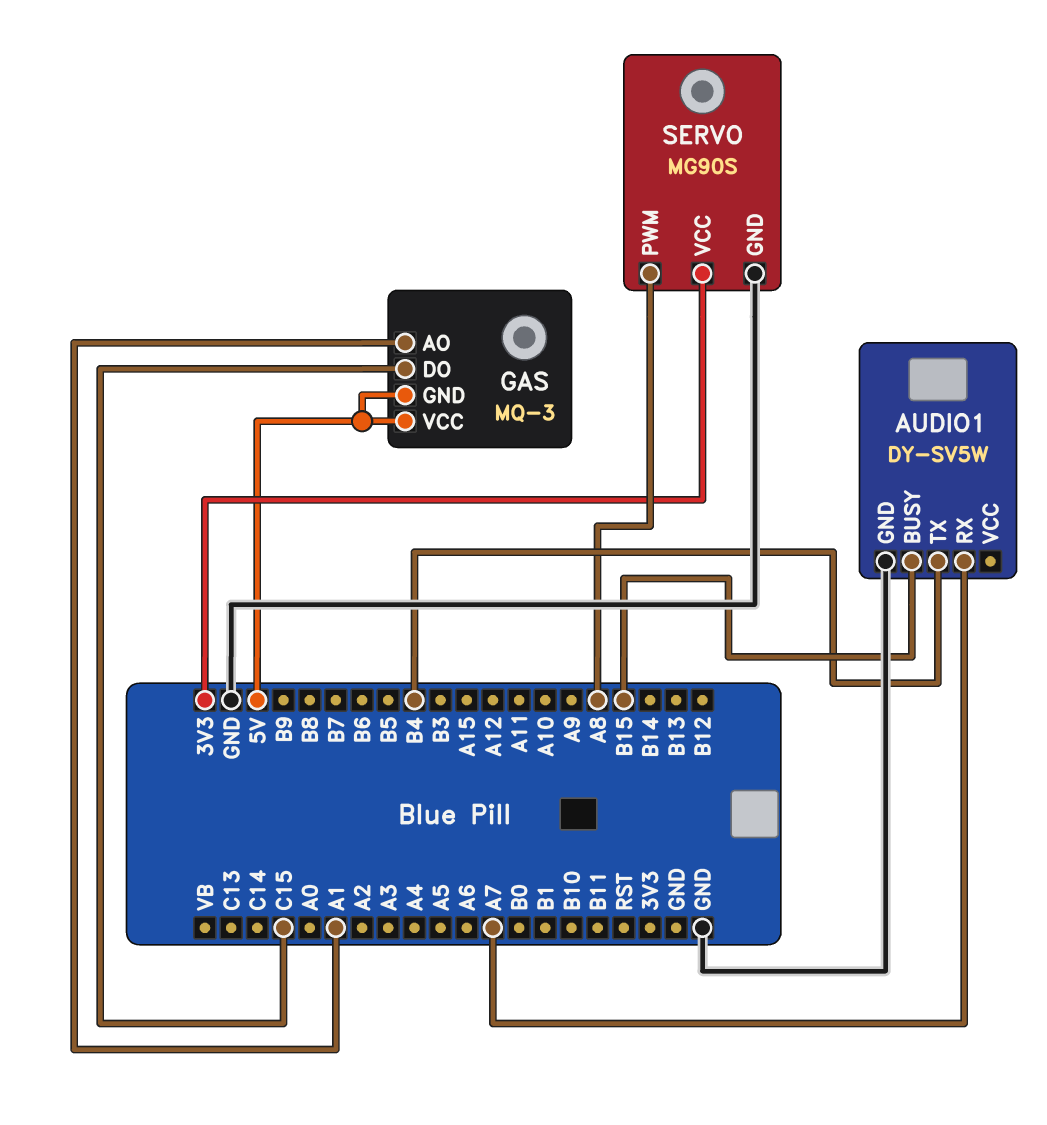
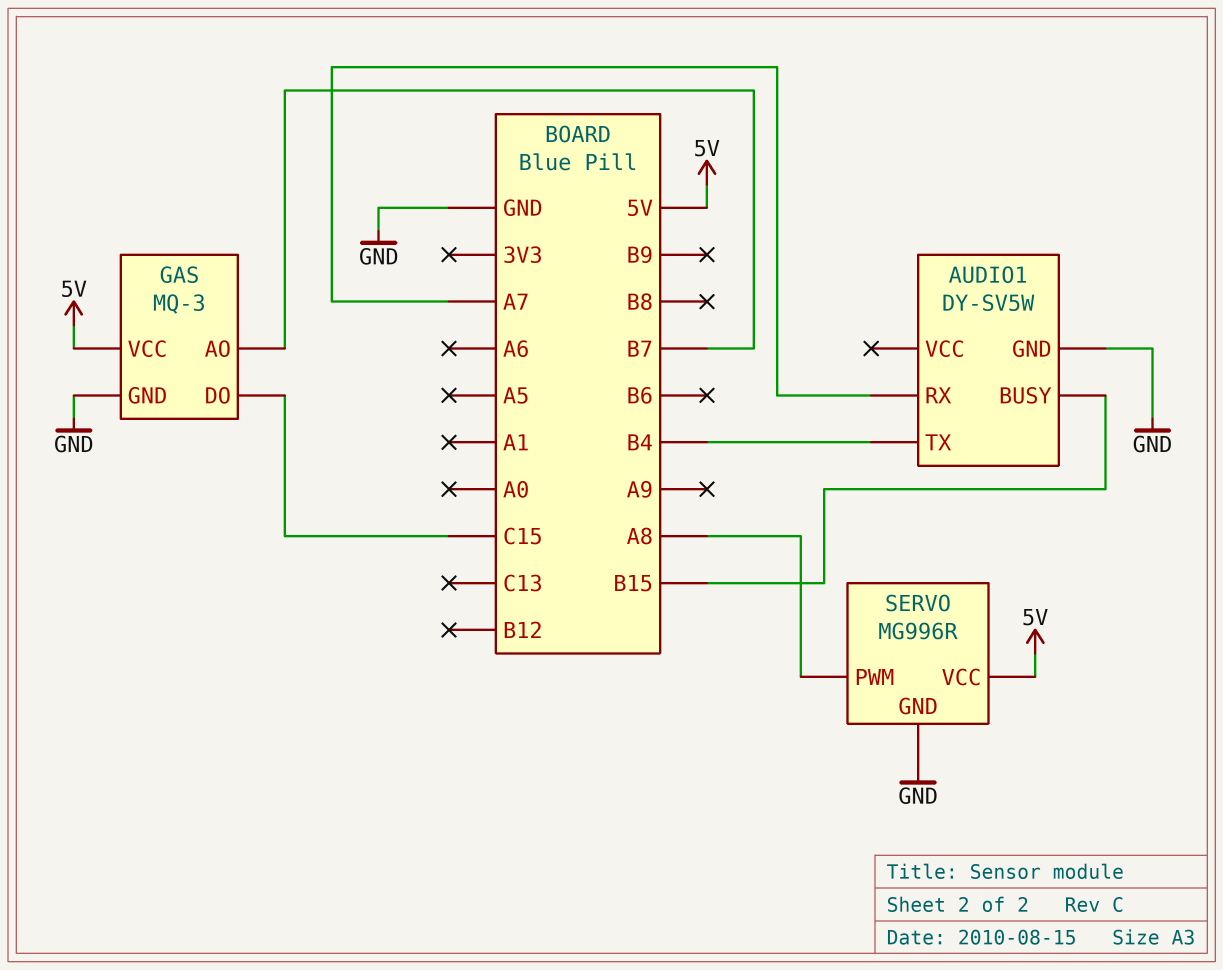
GAS pin AO: A1 -> B7
GAS pin GND: 5V -> GND
SERVO: MG90S -> MG996R
SERVO pin VCC: 3V3 -> 5V

